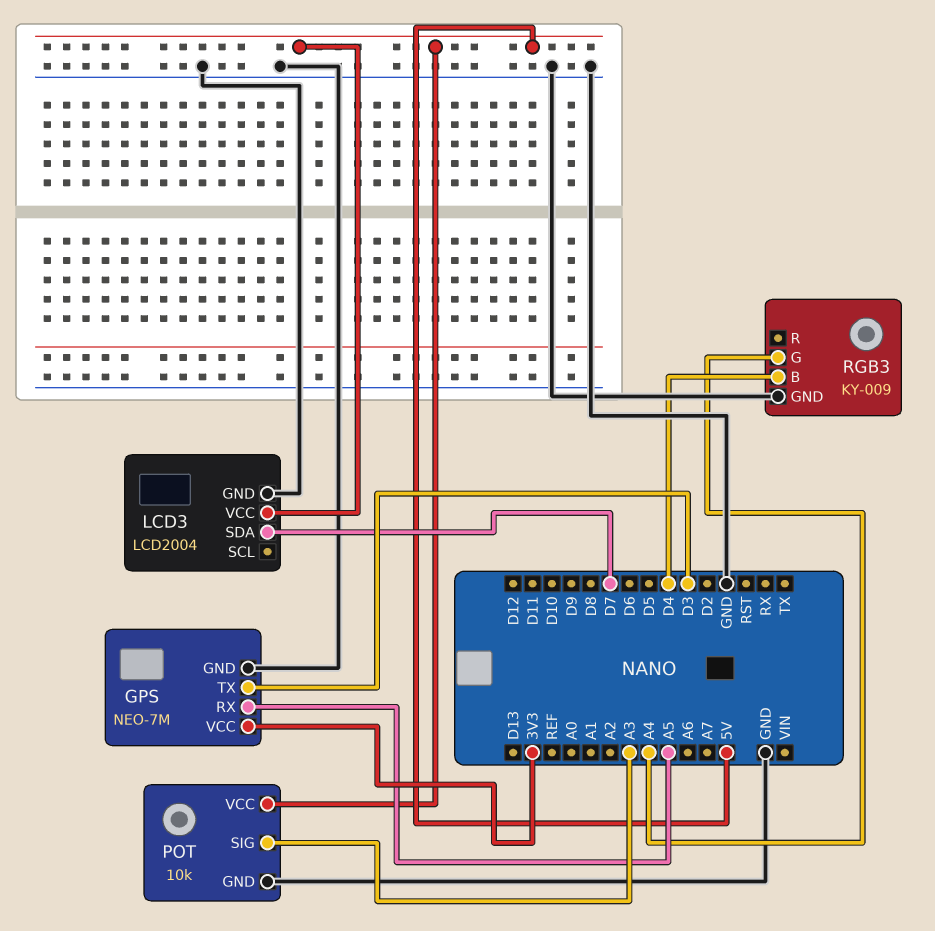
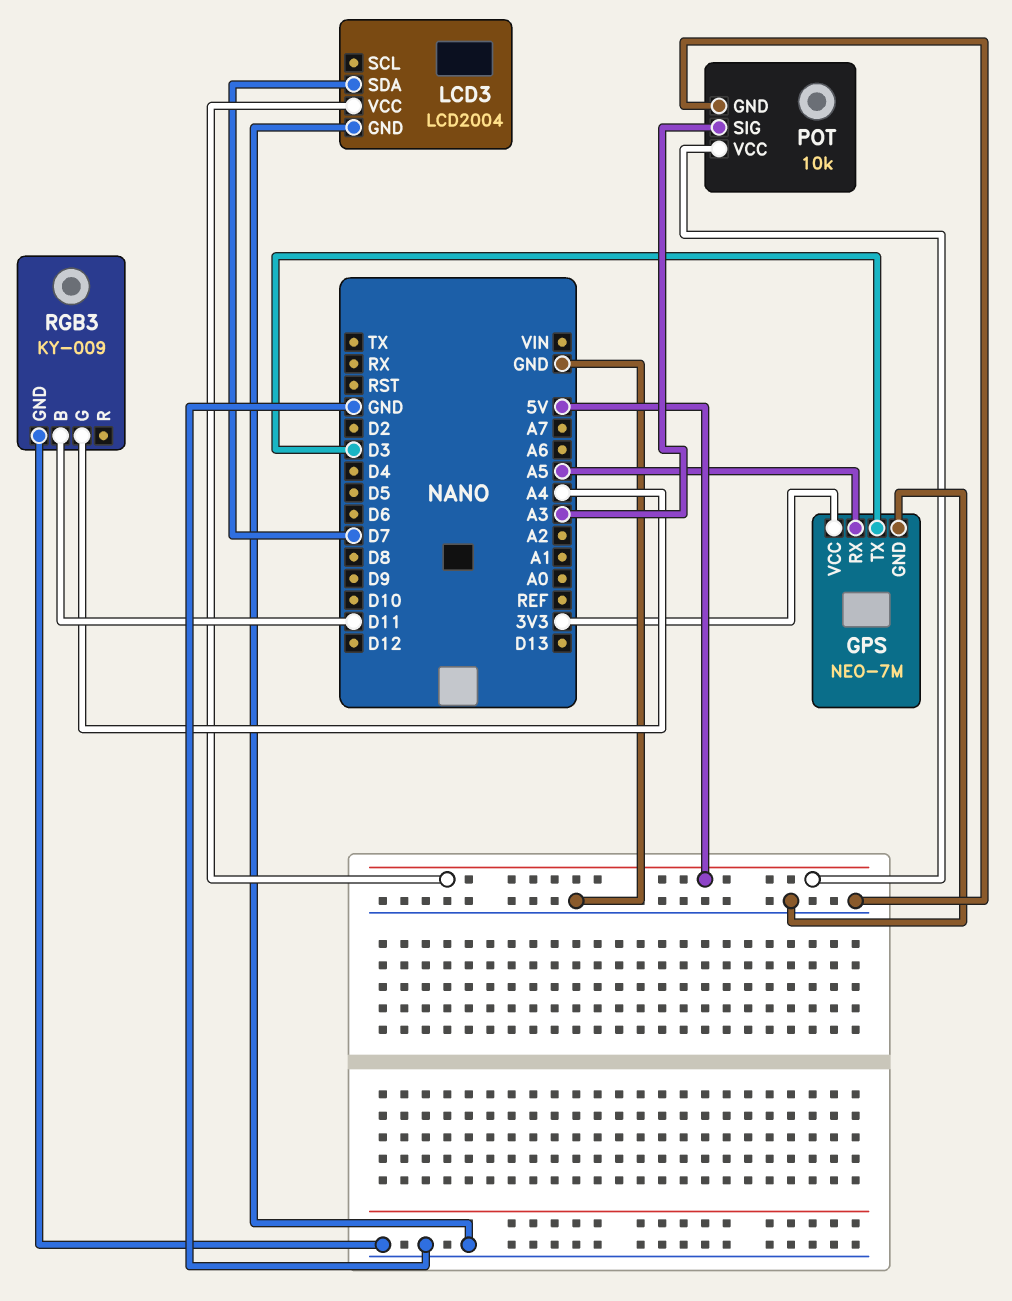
RGB3 pin B: D4 -> D11

